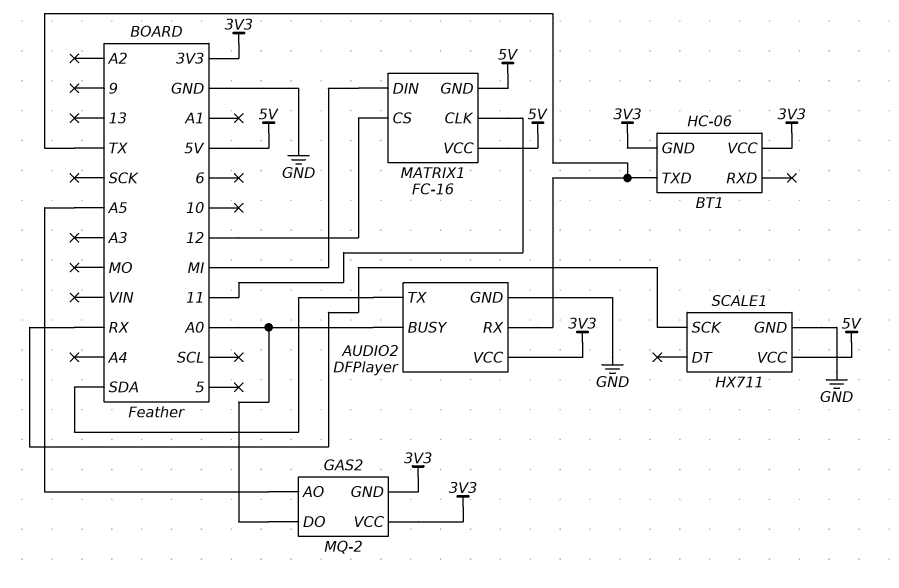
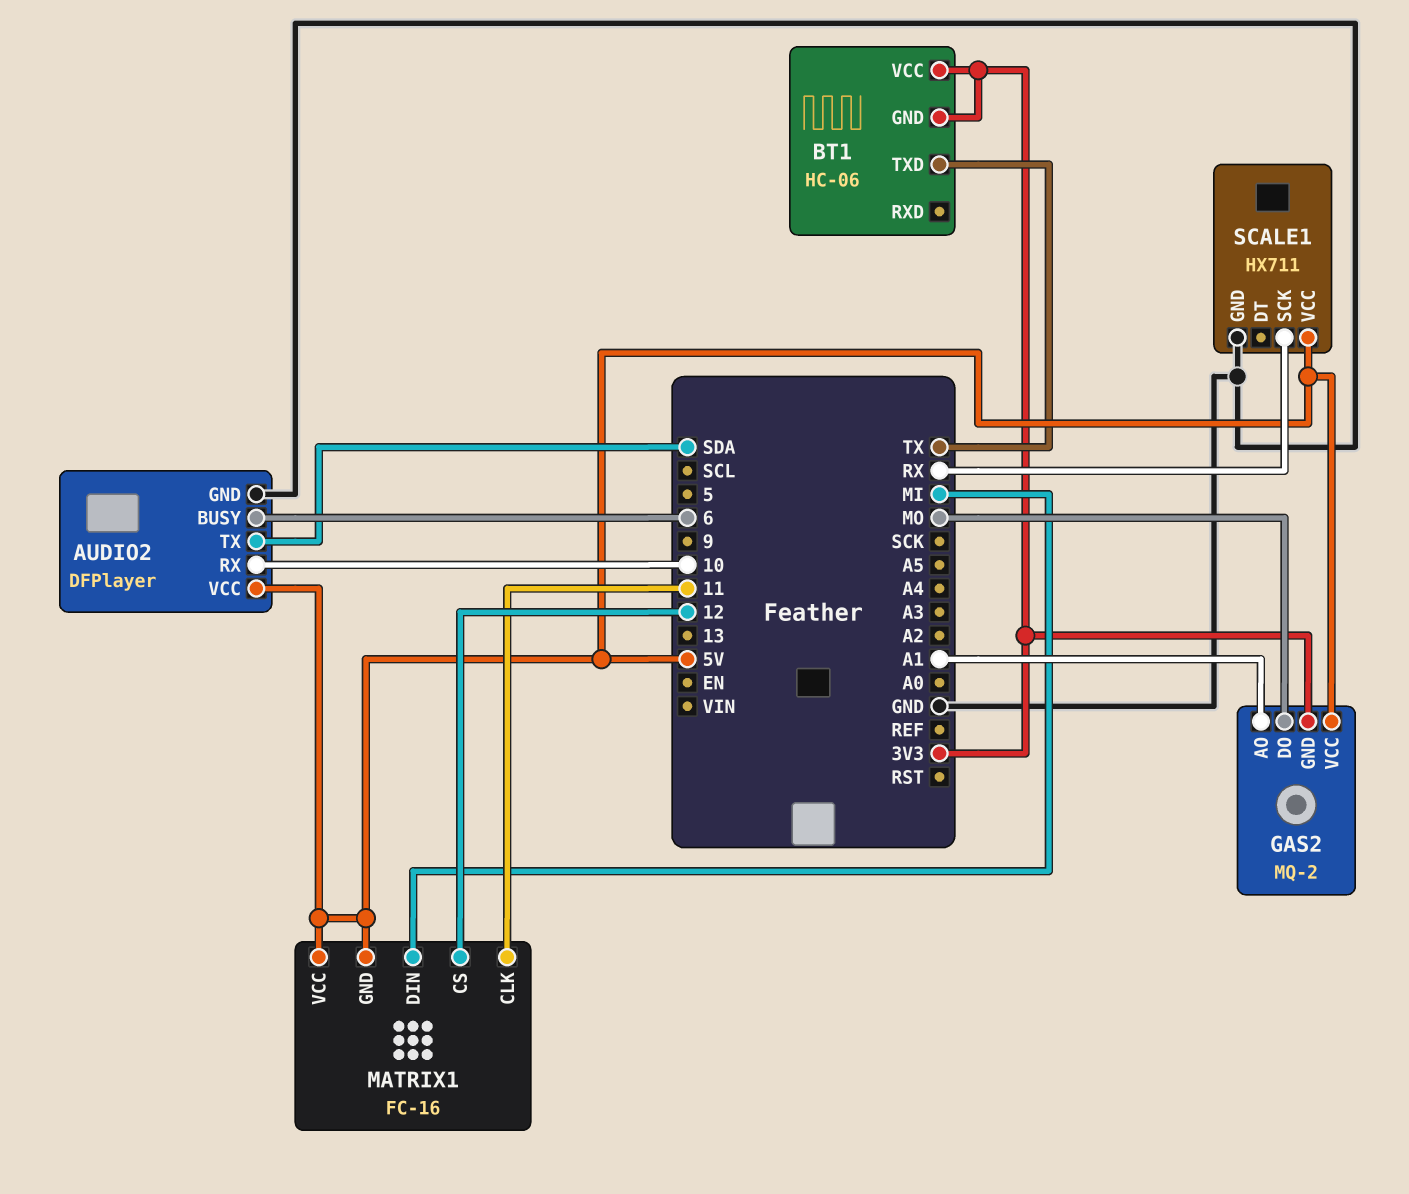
AUDIO2 pin BUSY: A0 -> 6
AUDIO2 pin RX: TX -> 10
AUDIO2 pin VCC: 3V3 -> 5V
GAS2 pin AO: A5 -> A1
GAS2 pin DO: A0 -> MO
GAS2 pin VCC: 3V3 -> 5V

